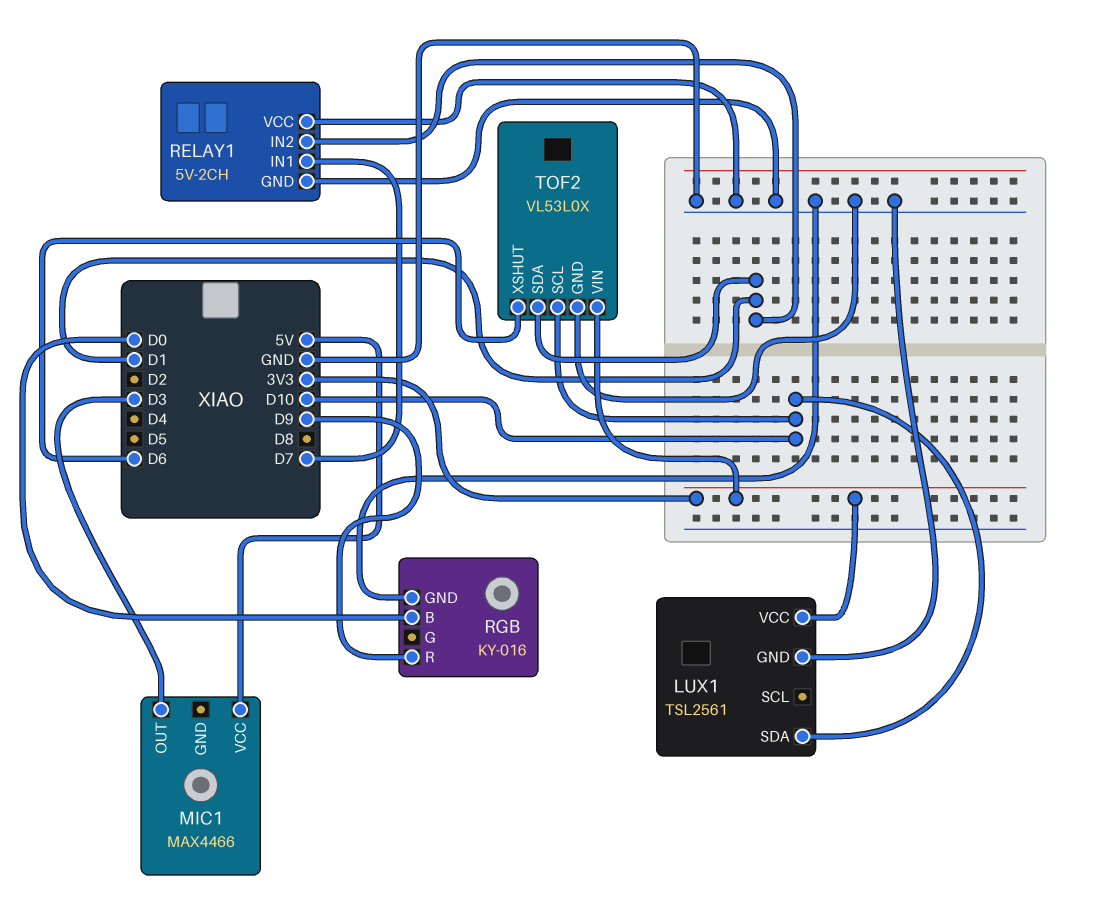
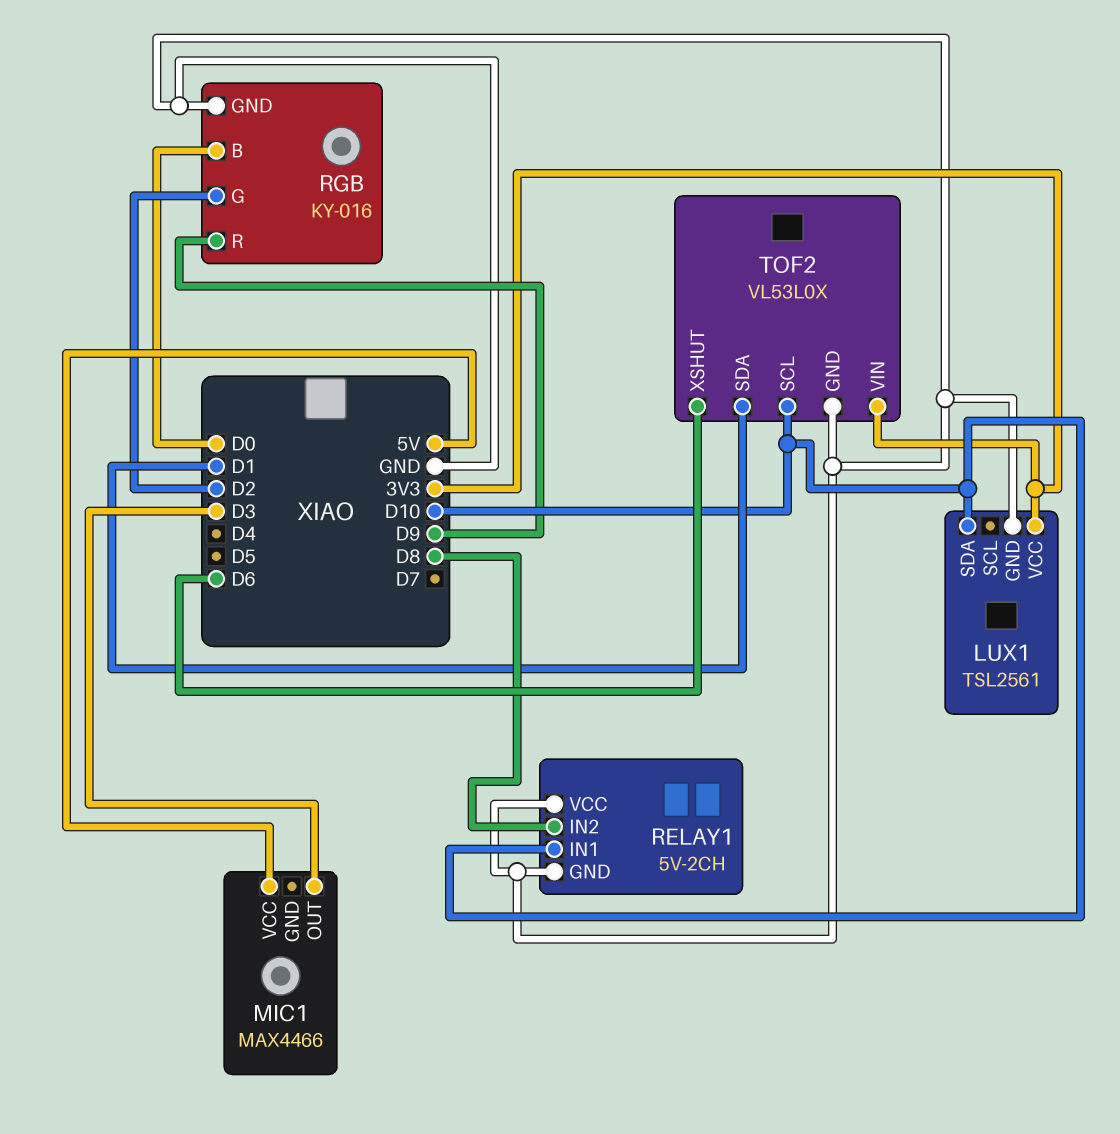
RELAY1 pin IN1: D7 -> D10
RELAY1 pin IN2: D1 -> D8
RGB pin G: none -> D2

